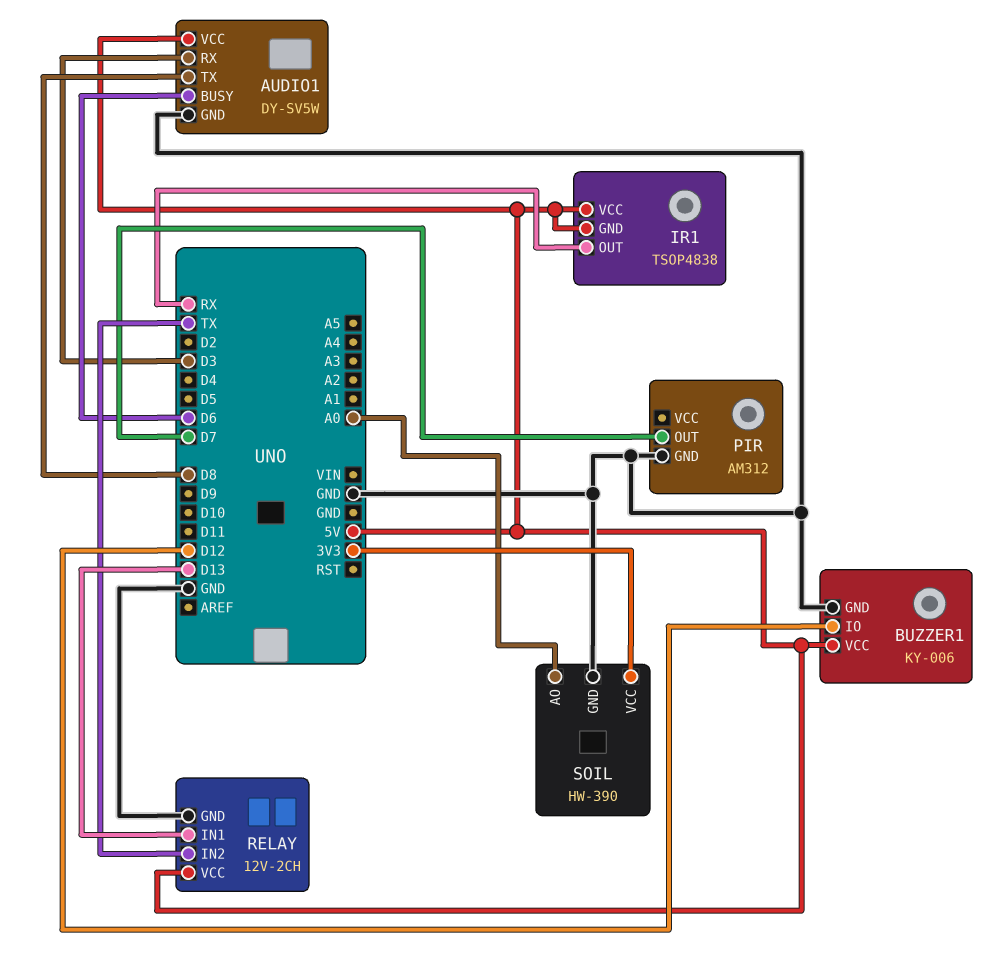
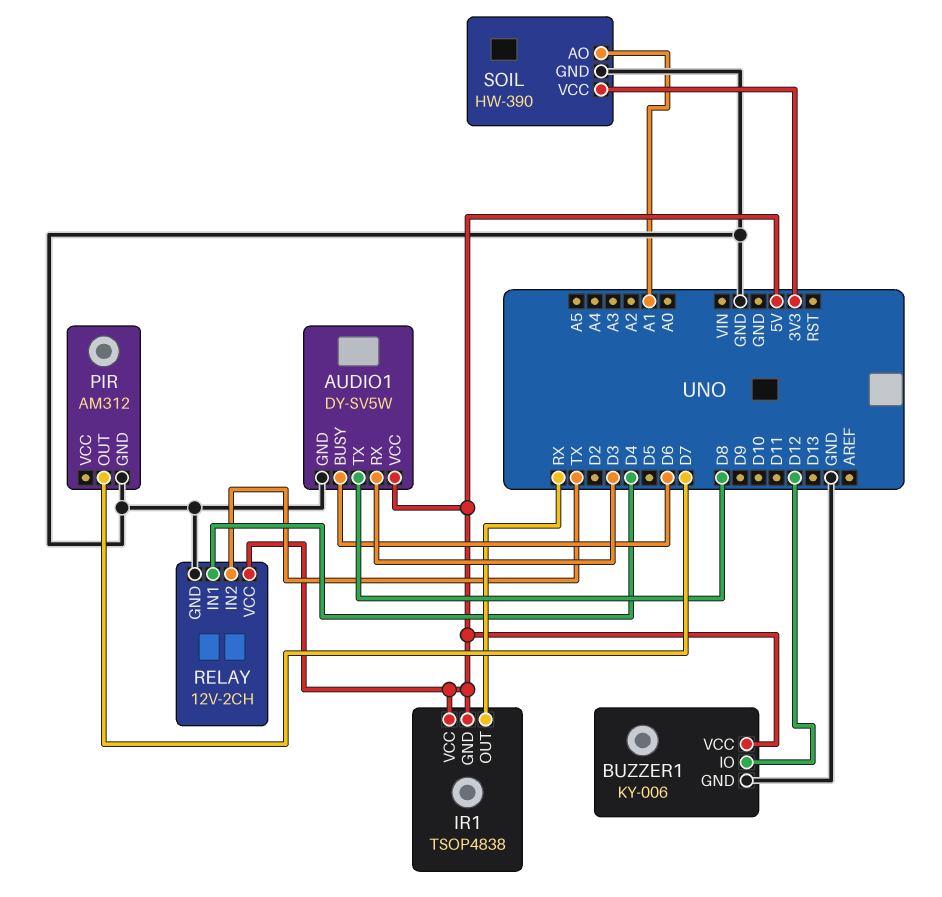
RELAY pin IN1: D13 -> D4
SOIL pin AO: A0 -> A1

